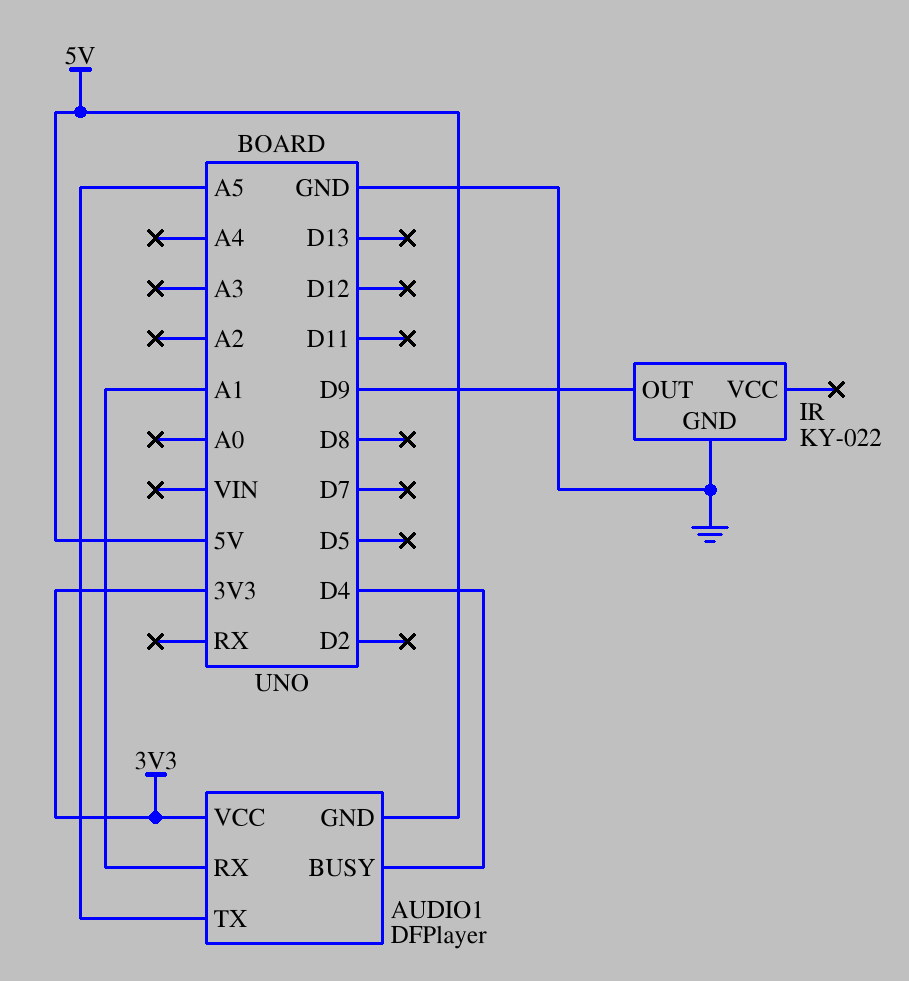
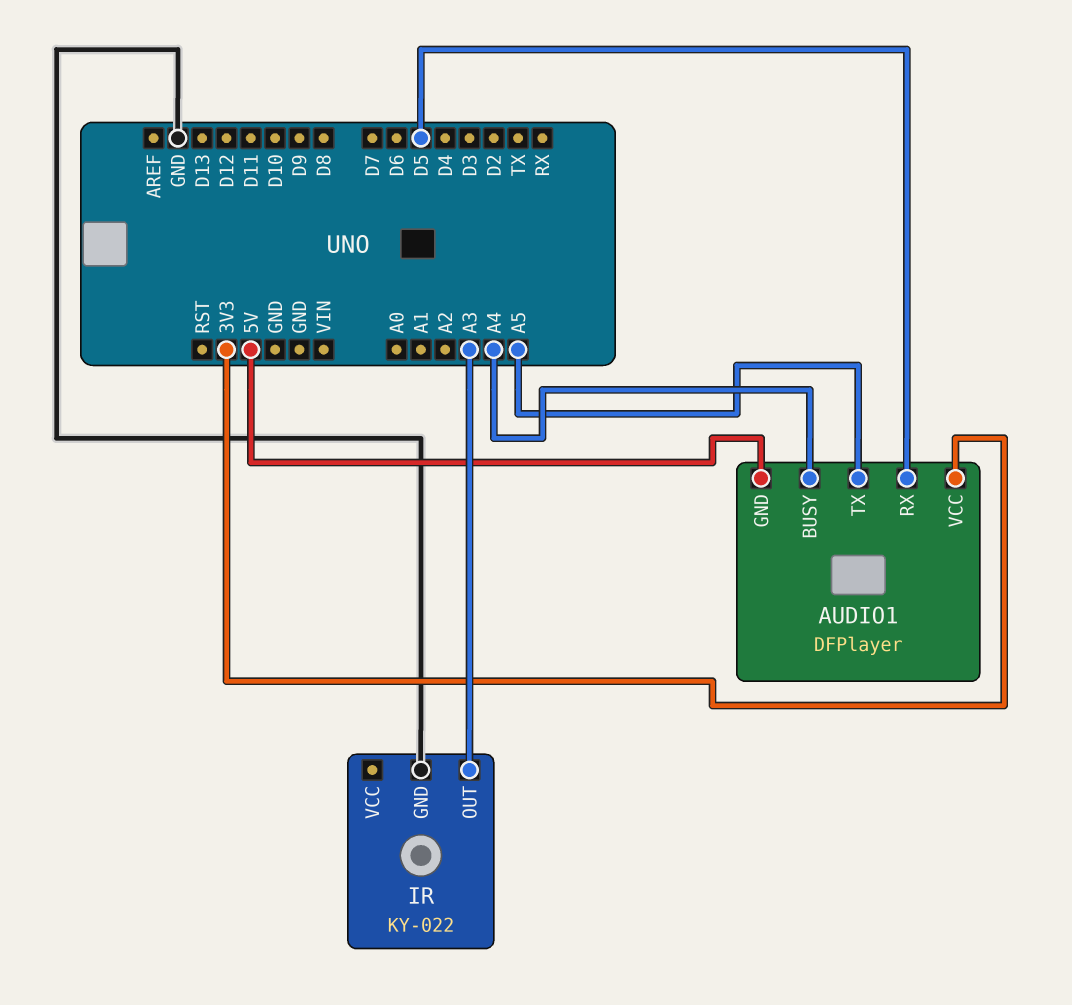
AUDIO1 pin BUSY: D4 -> A4
AUDIO1 pin RX: A1 -> D5
IR pin OUT: D9 -> A3

